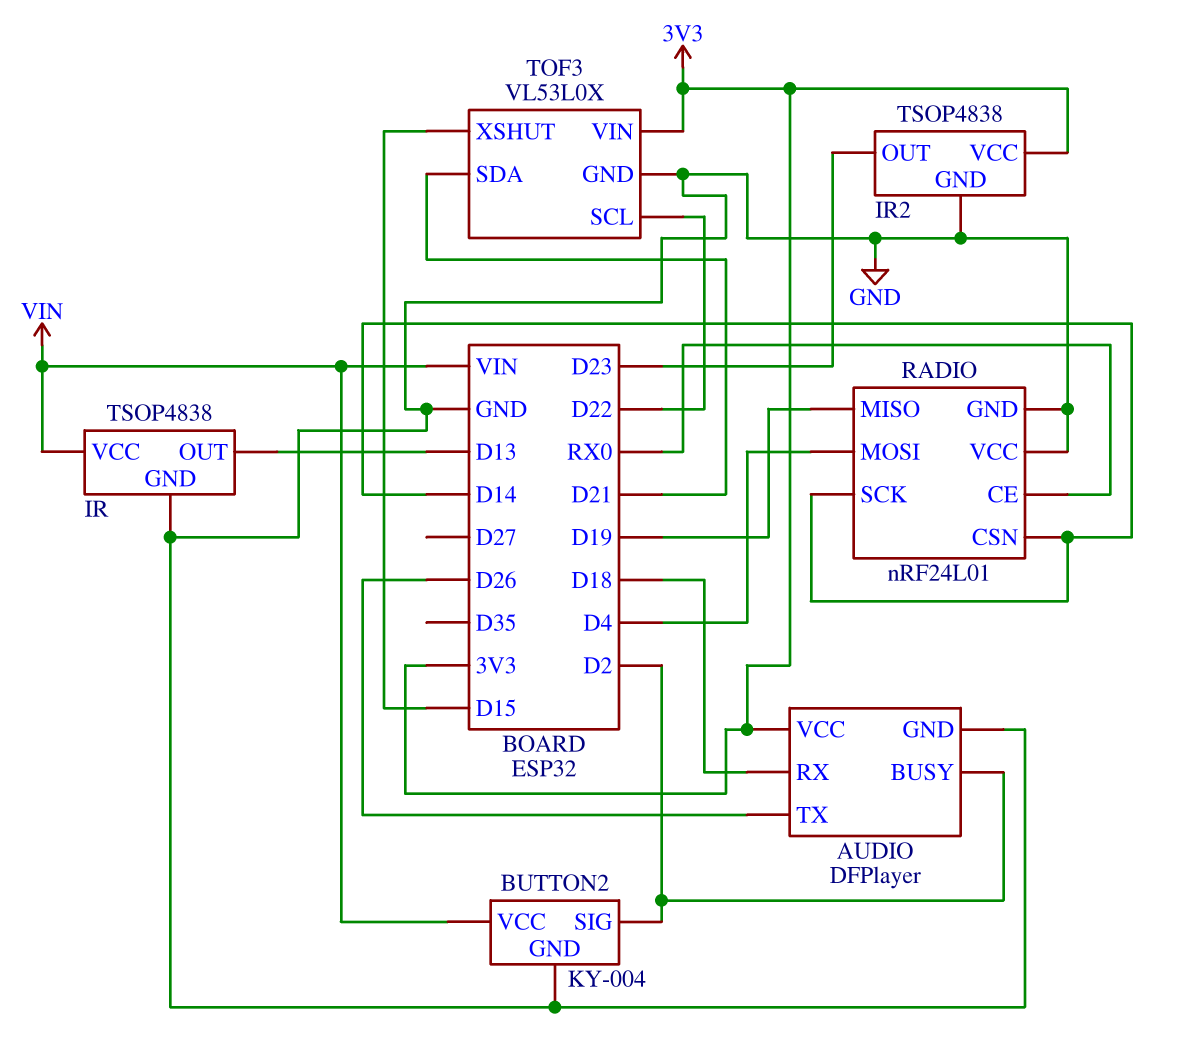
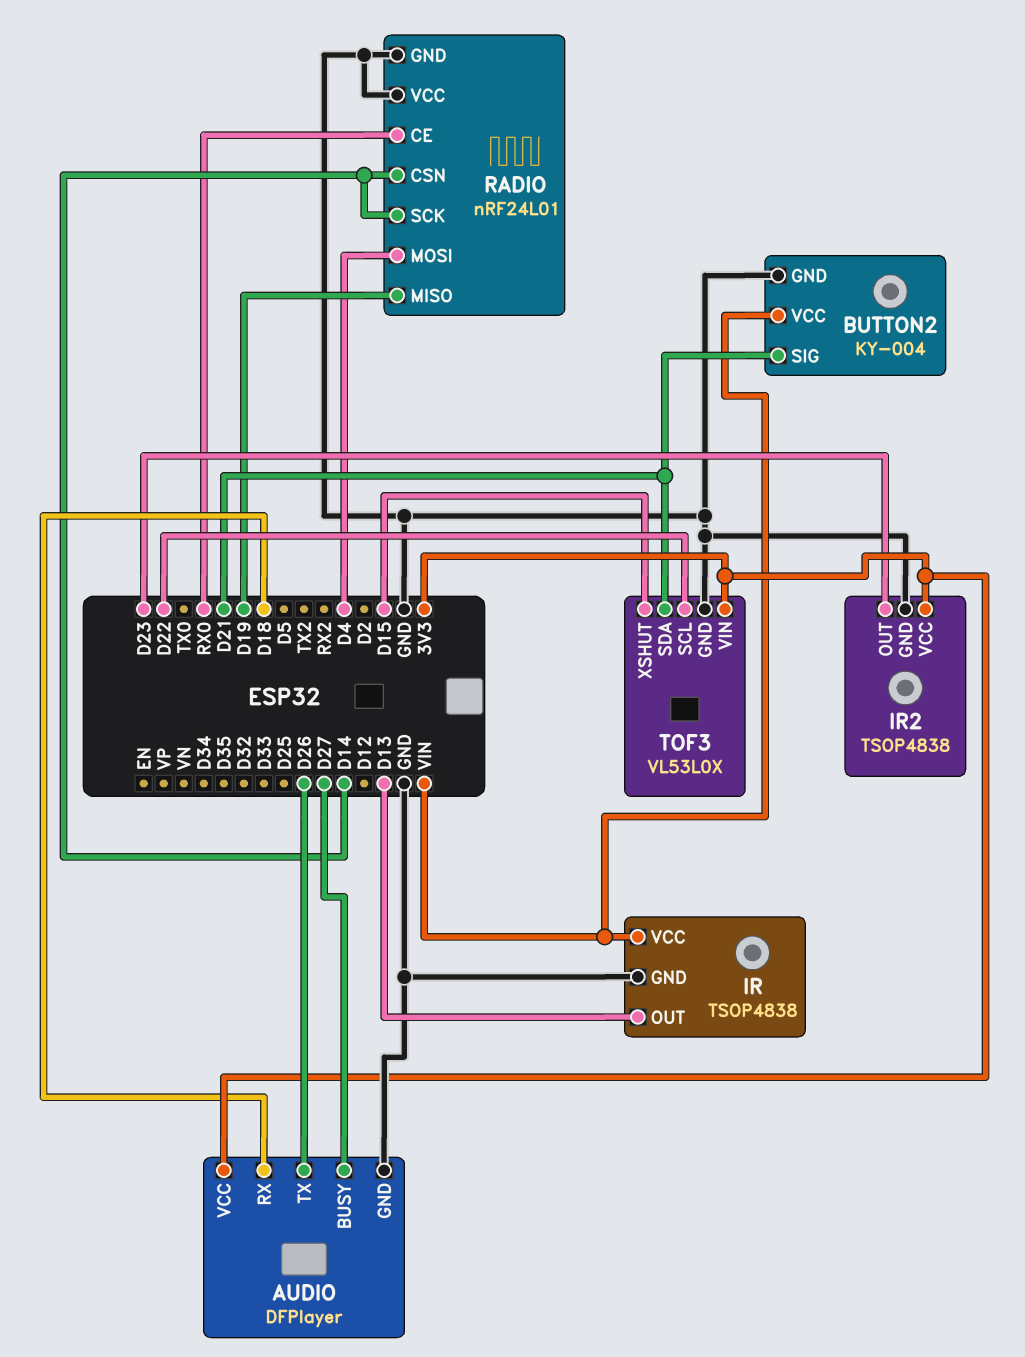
AUDIO pin BUSY: D2 -> D27
BUTTON2 pin SIG: D2 -> D21

